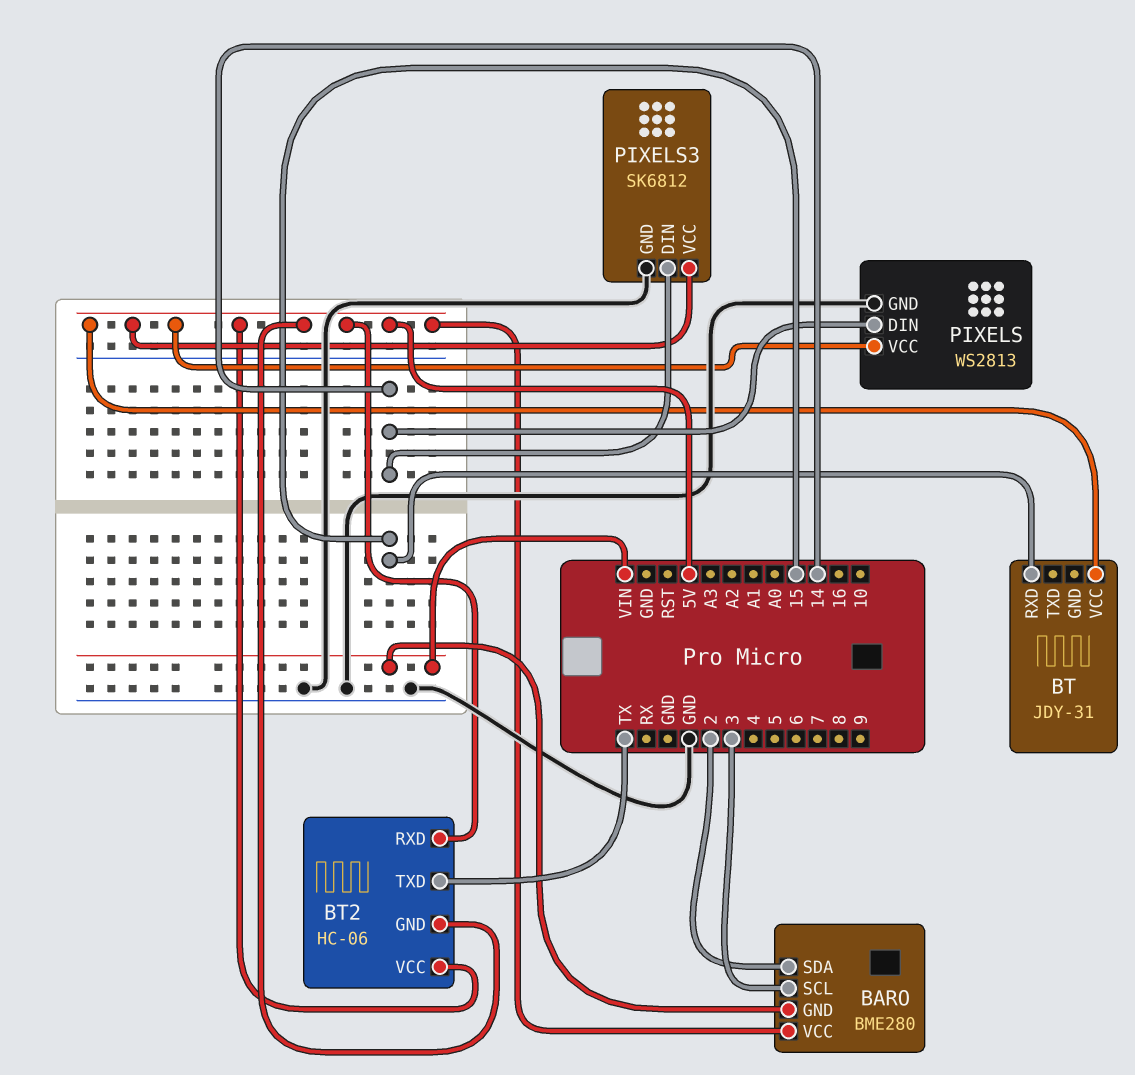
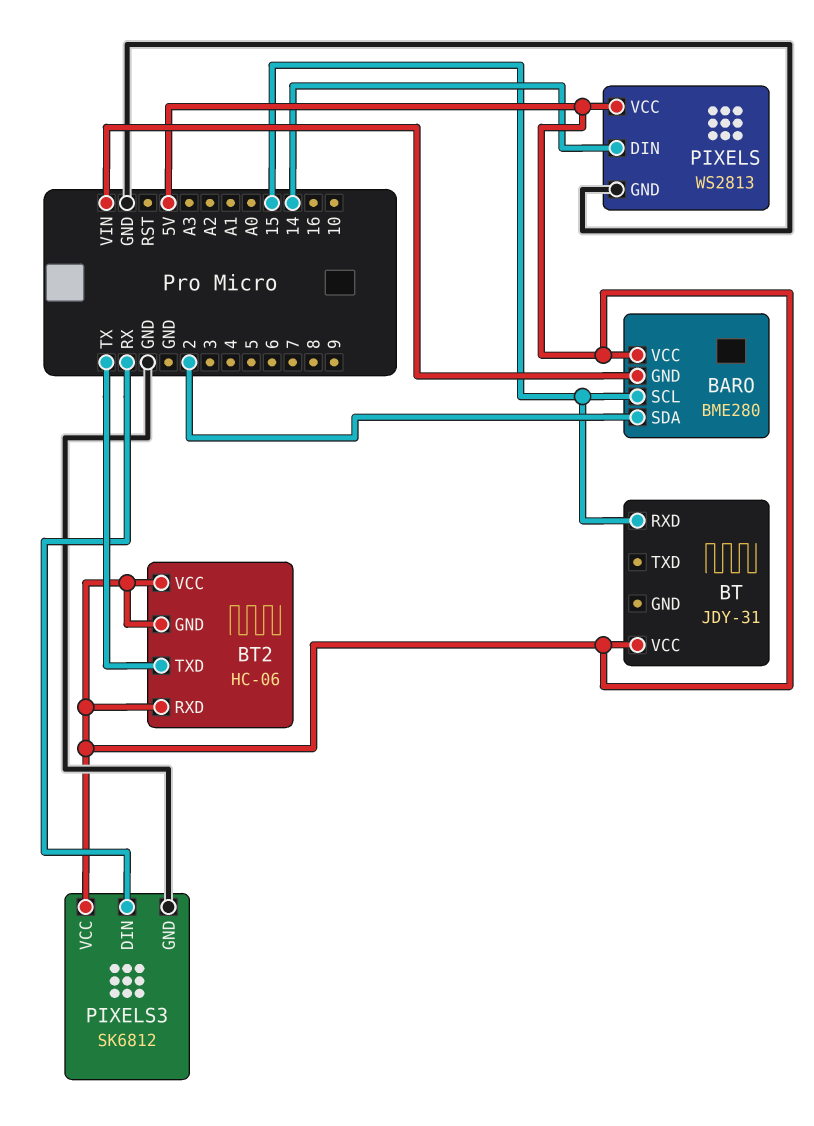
BARO pin SCL: 3 -> 15
PIXELS3 pin DIN: 14 -> RX

